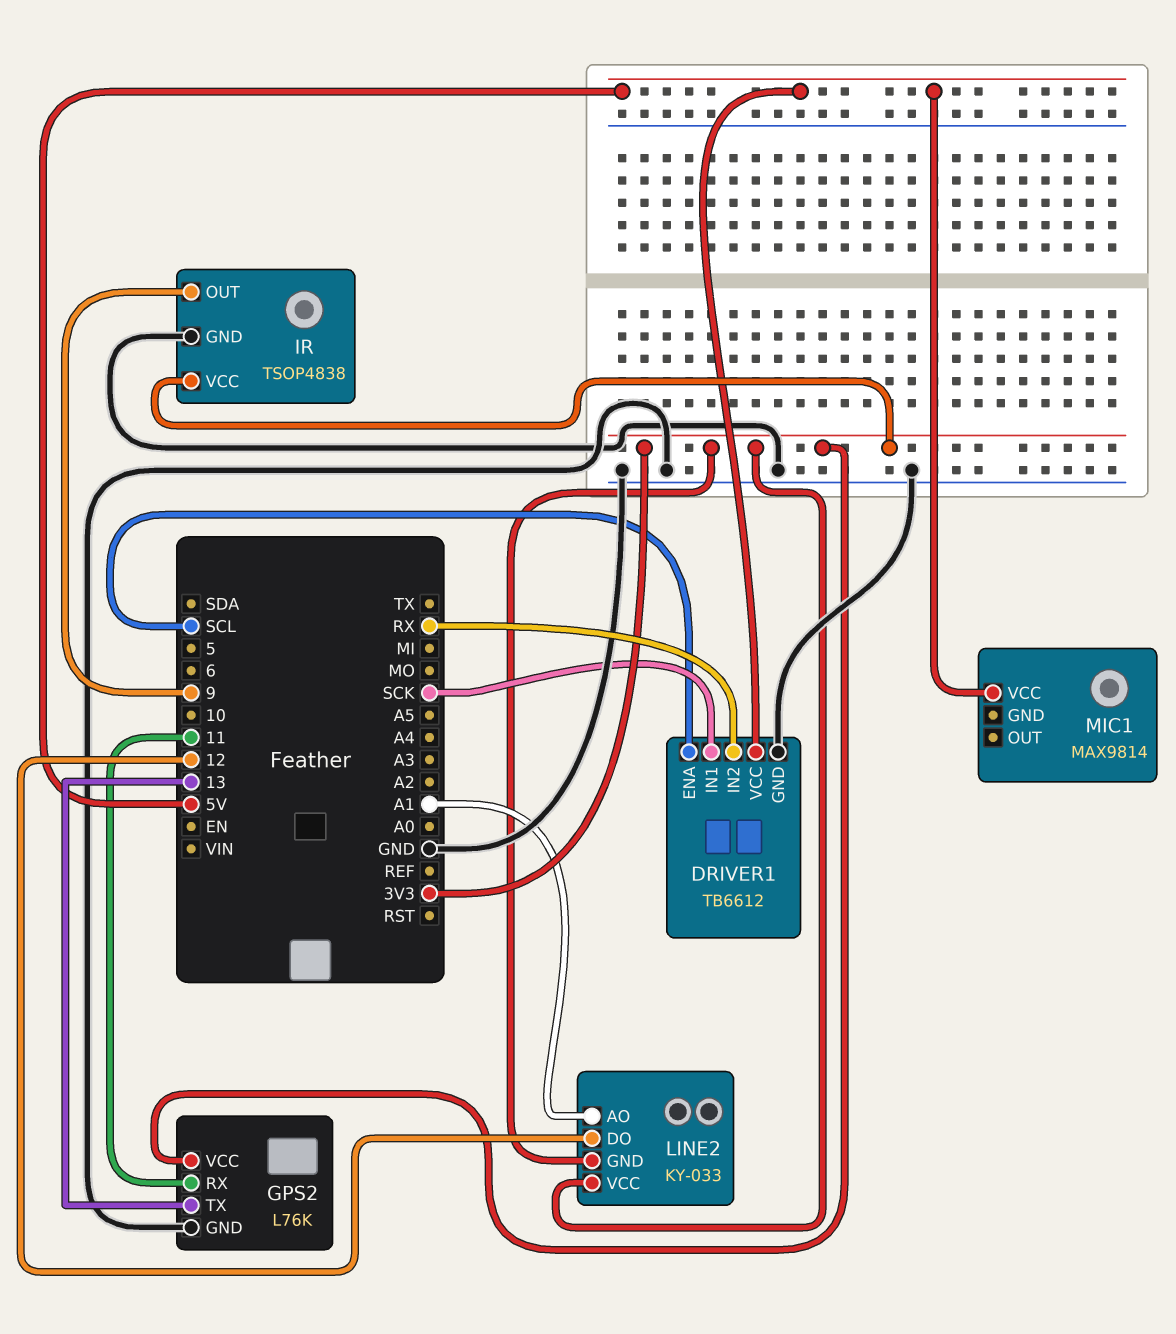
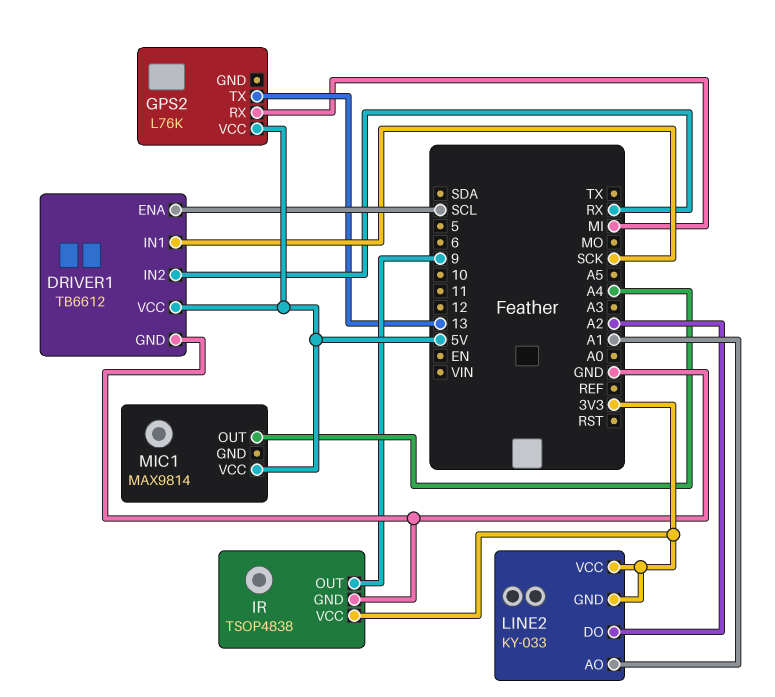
GPS2 pin GND: GND -> none
GPS2 pin RX: 11 -> MI
GPS2 pin VCC: 3V3 -> 5V
LINE2 pin DO: 12 -> A2
MIC1 pin OUT: none -> A4

